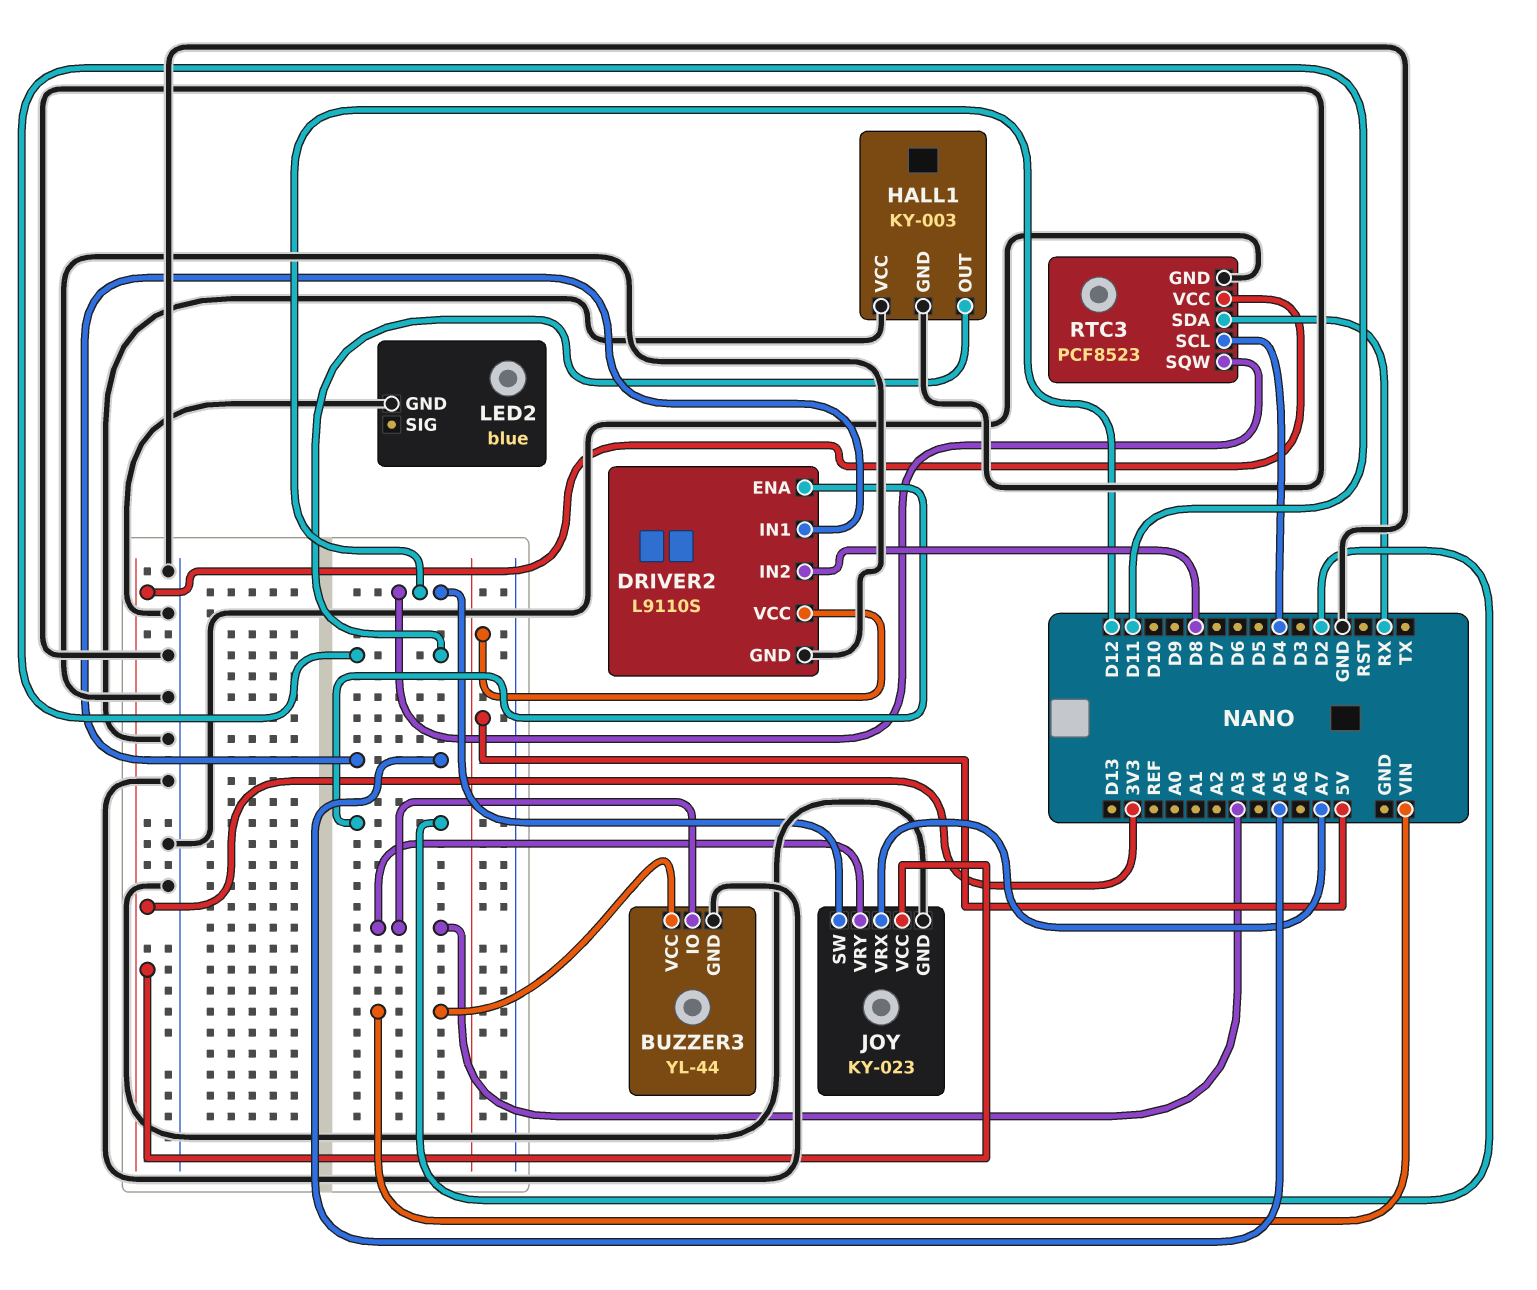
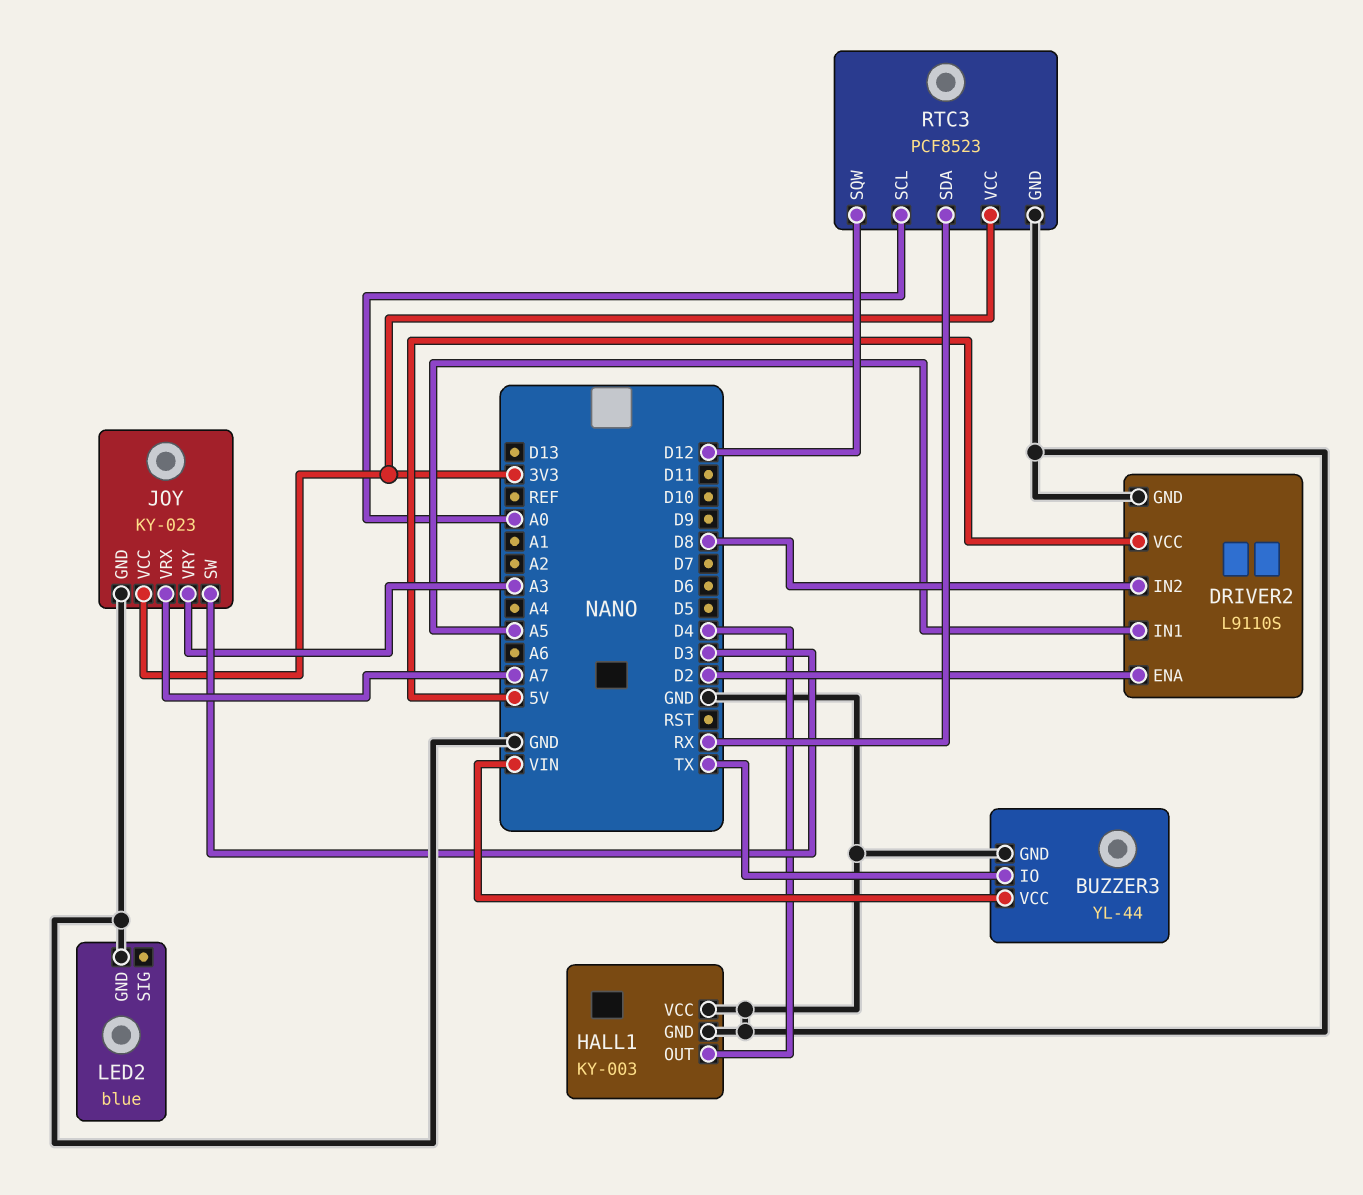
BUZZER3 pin IO: A3 -> TX
HALL1 pin OUT: D11 -> D4
JOY pin SW: D12 -> D3
RTC3 pin SCL: D4 -> A0

